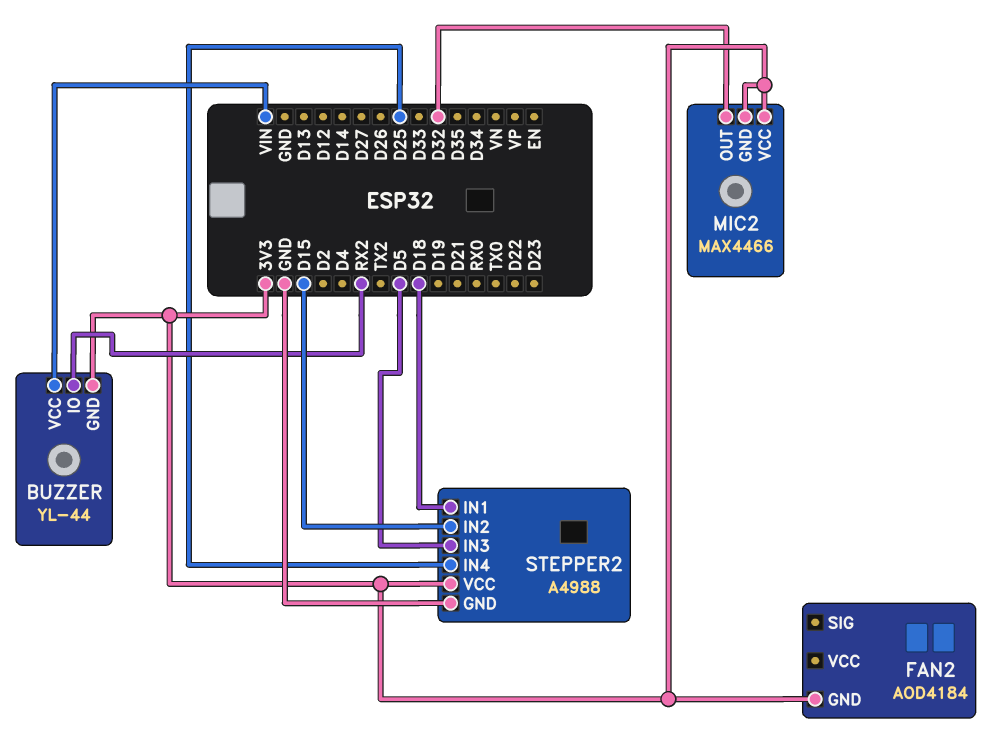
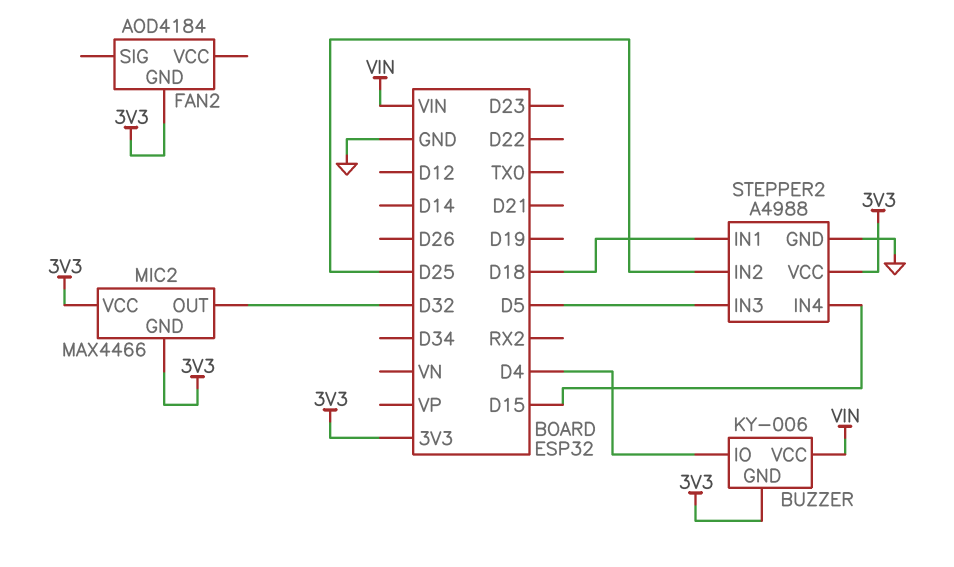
BUZZER: YL-44 -> KY-006
BUZZER pin IO: RX2 -> D4
STEPPER2 pin IN2: D15 -> D25
STEPPER2 pin IN4: D25 -> D15

